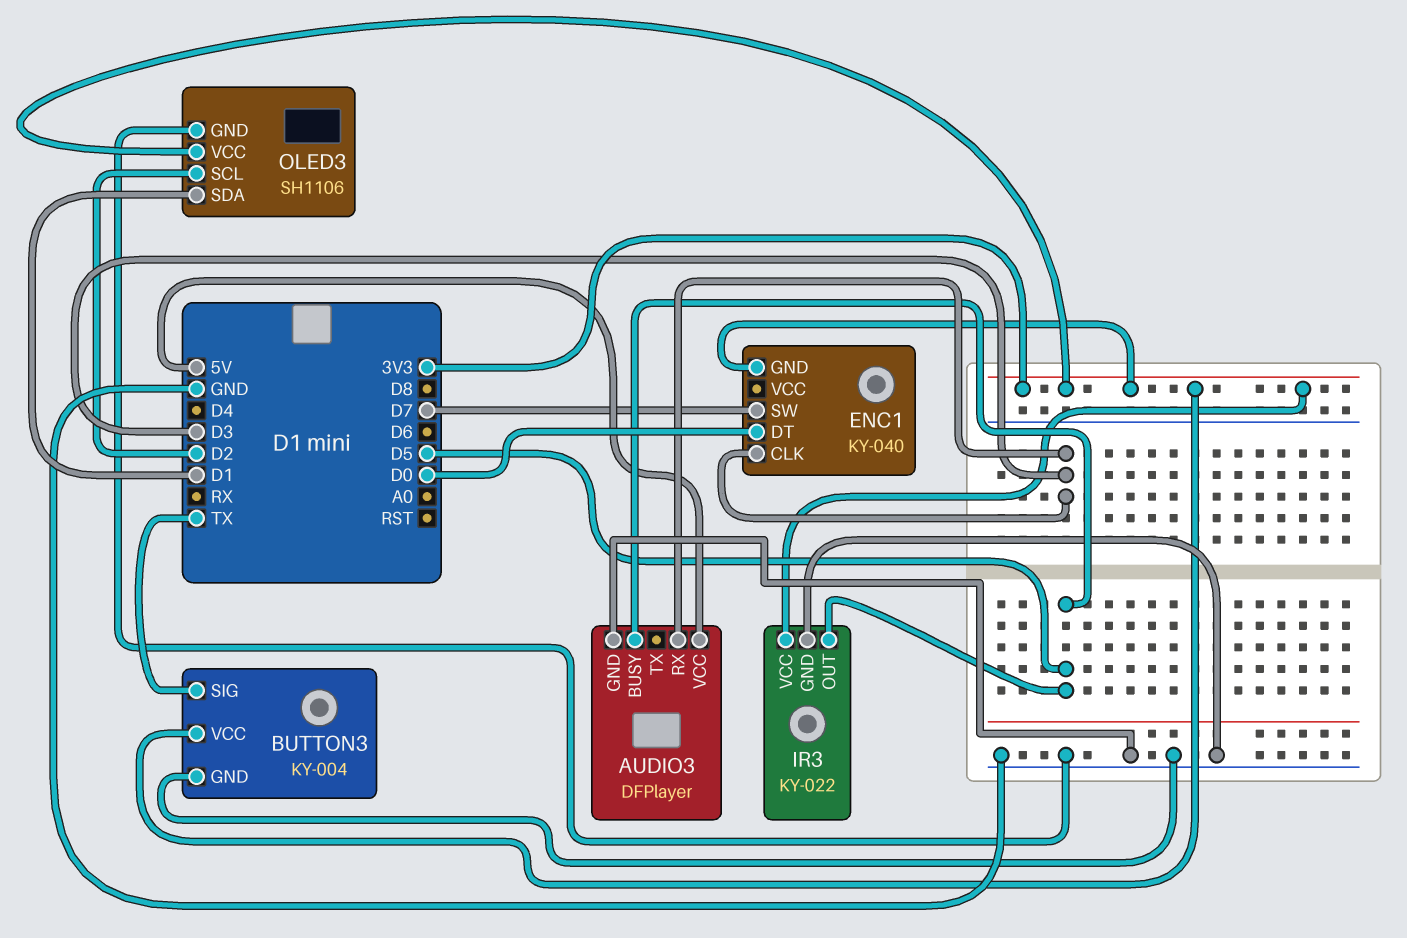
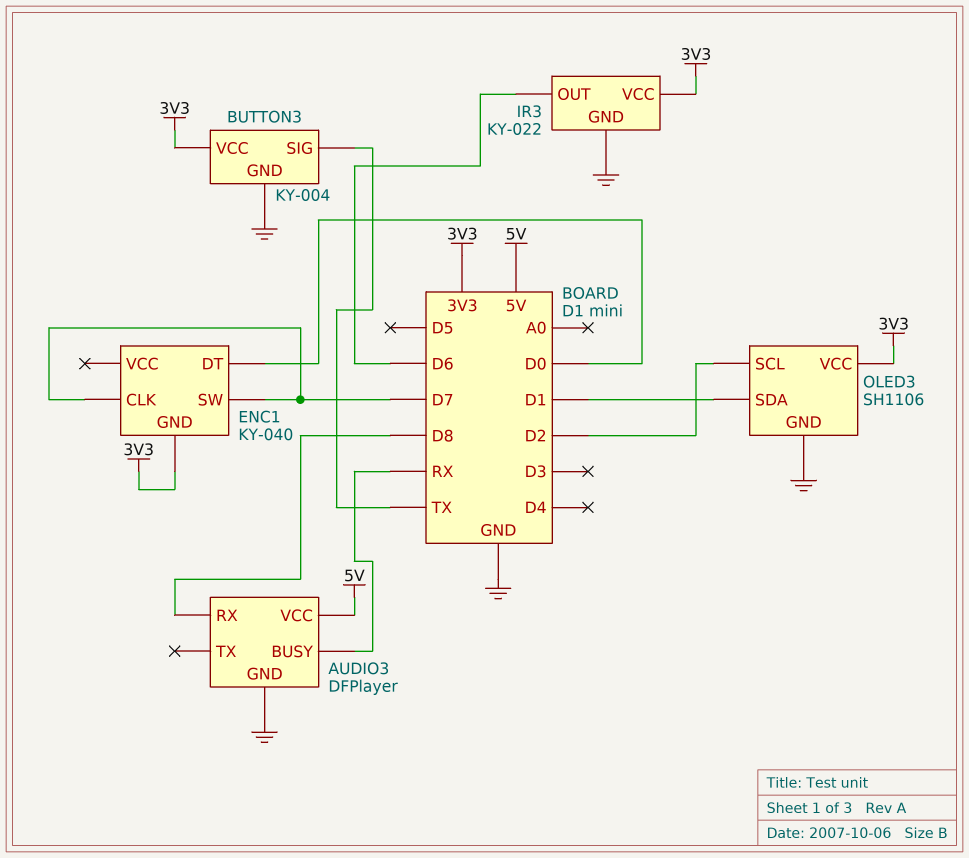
AUDIO3 pin BUSY: D5 -> RX
AUDIO3 pin RX: D3 -> D8
ENC1 pin CLK: D3 -> D7
IR3 pin OUT: D5 -> D6

